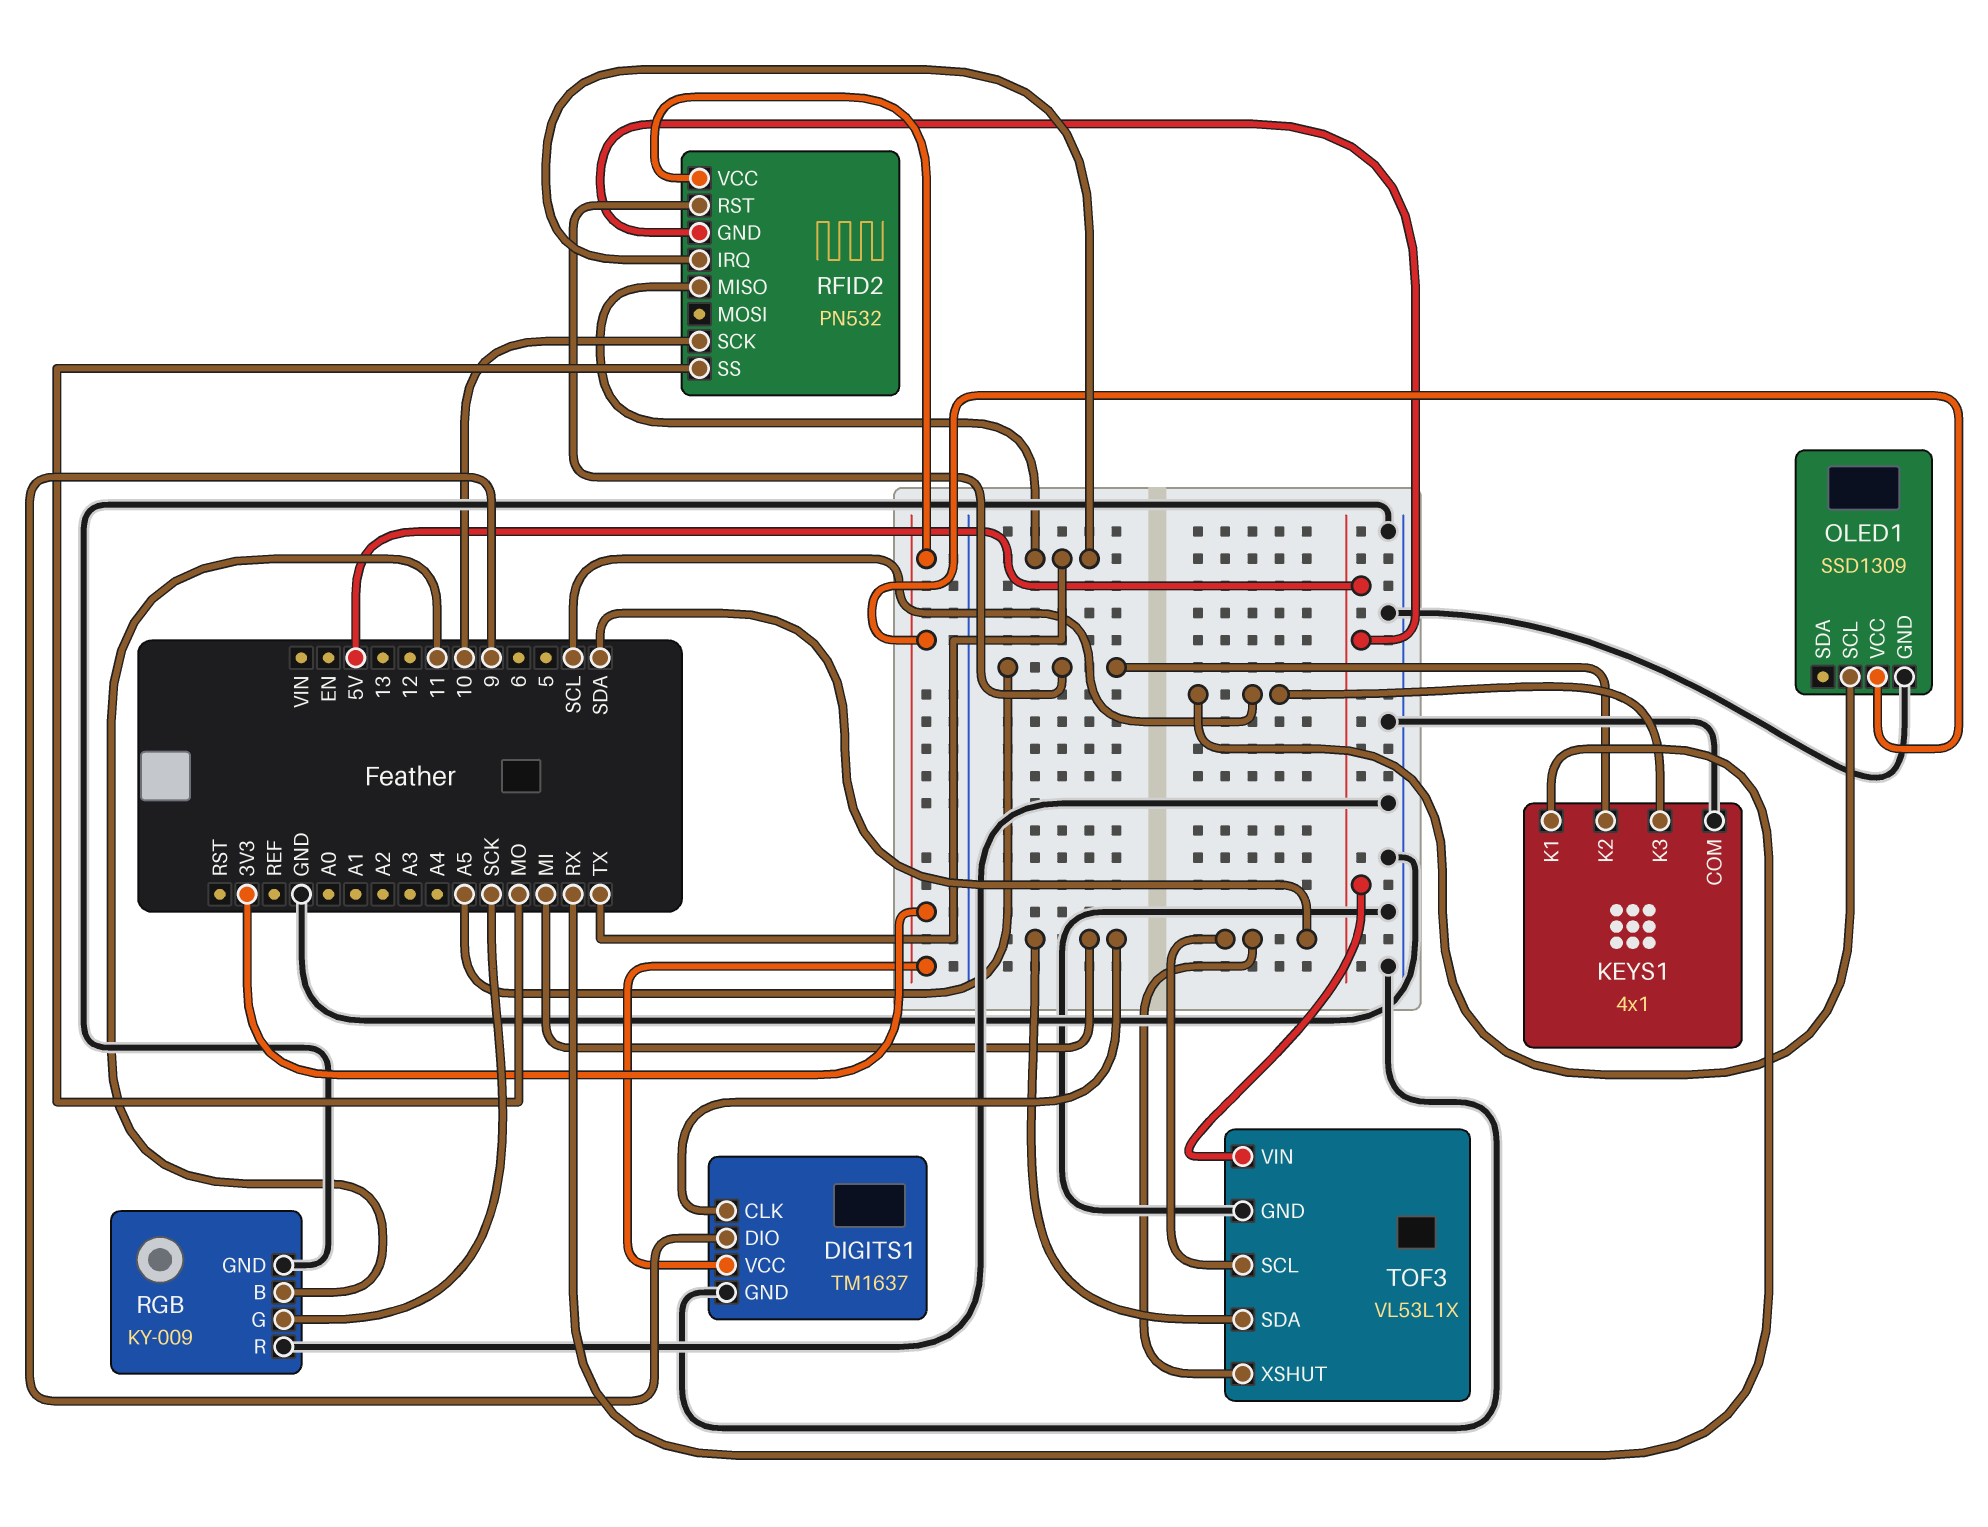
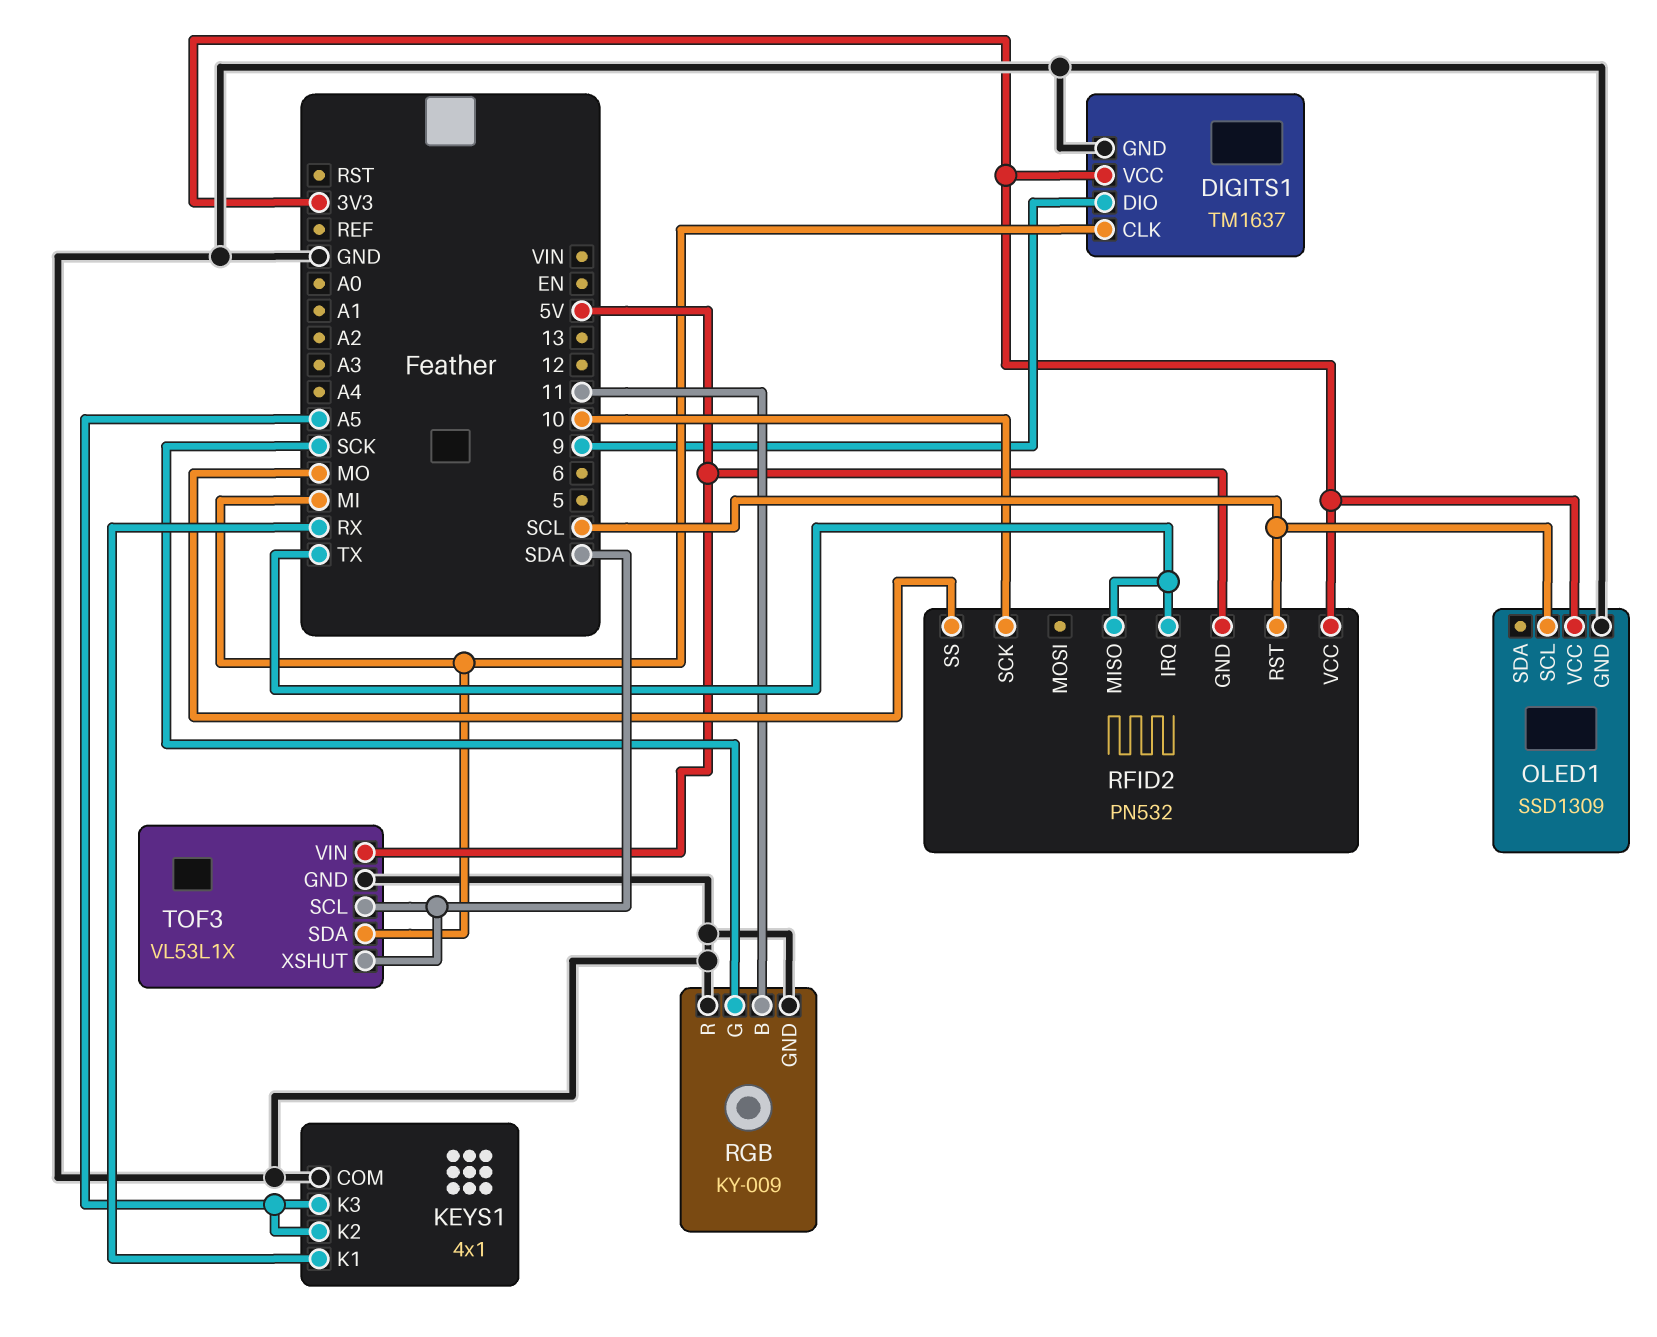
KEYS1 pin K3: SCL -> A5
RFID2 pin RST: A5 -> SCL

